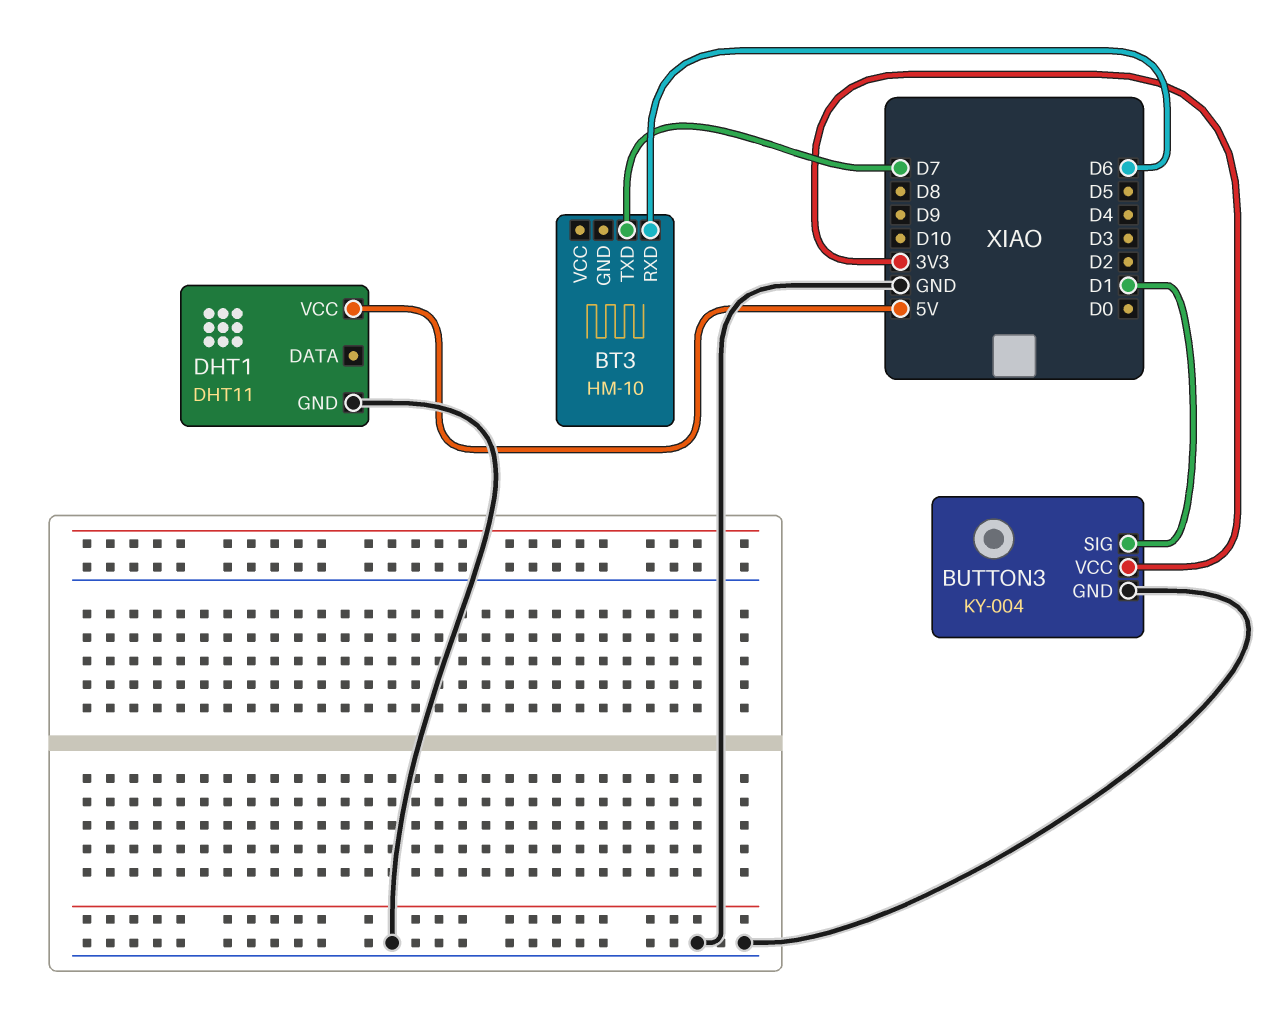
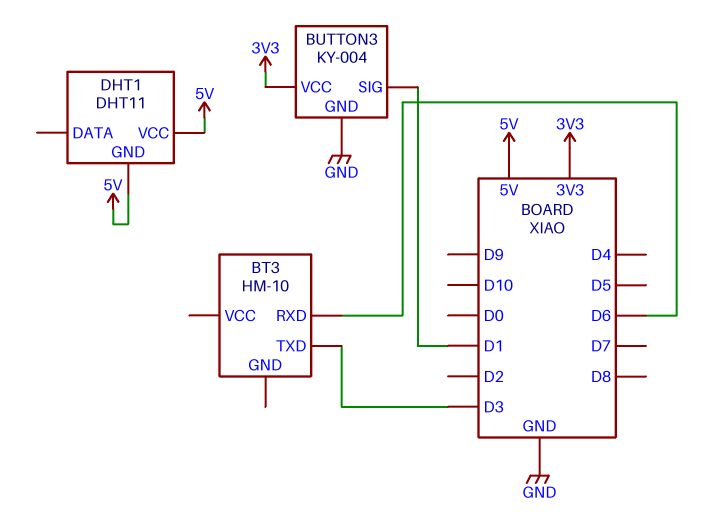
BT3 pin TXD: D7 -> D3
DHT1 pin GND: GND -> 5V

